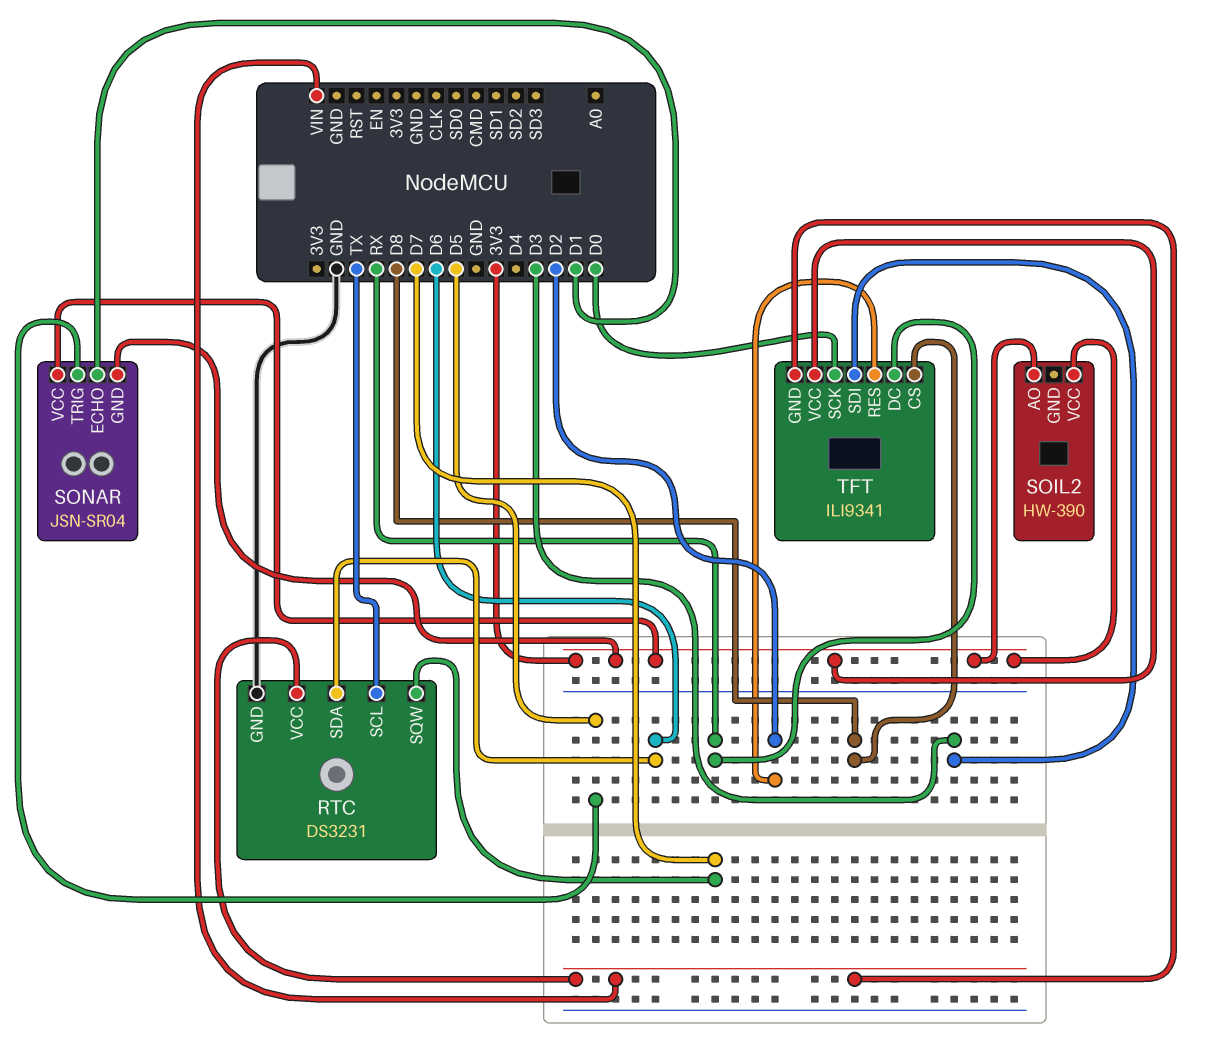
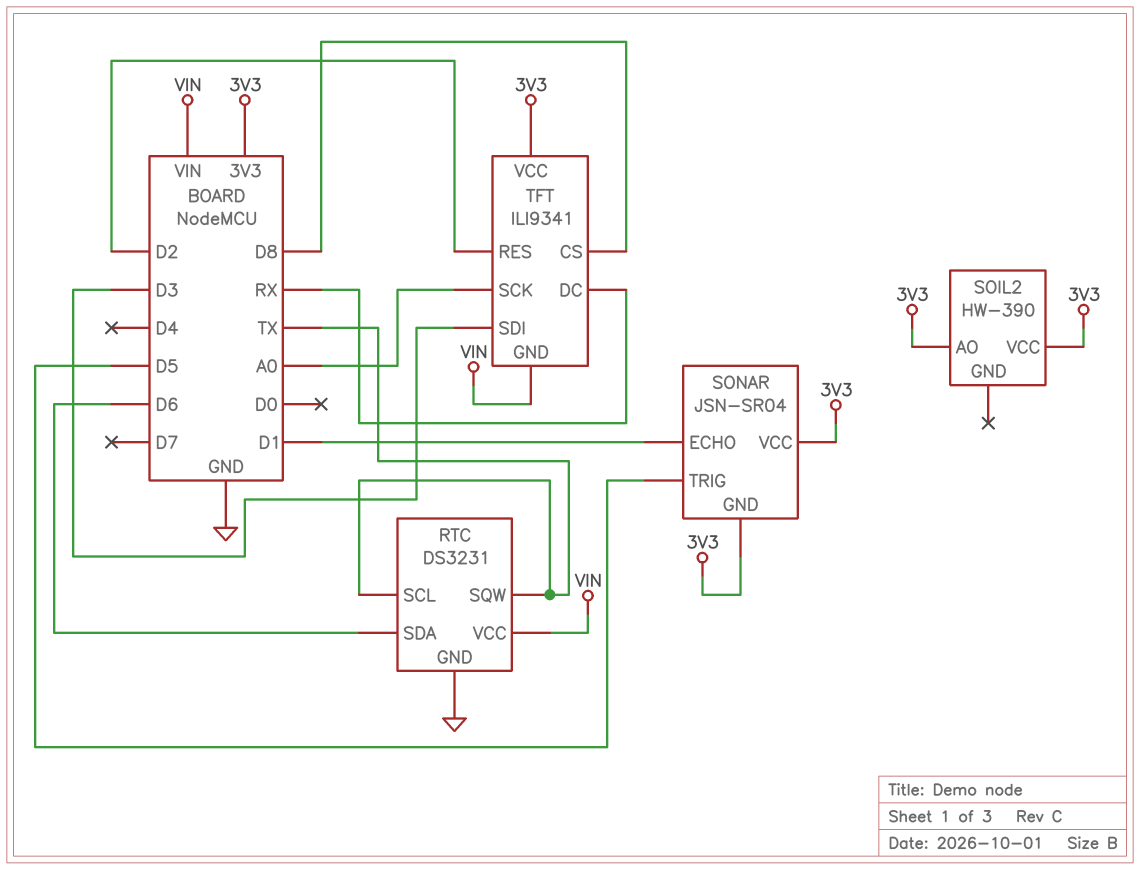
RTC pin SQW: D7 -> TX
TFT pin SCK: D0 -> A0

